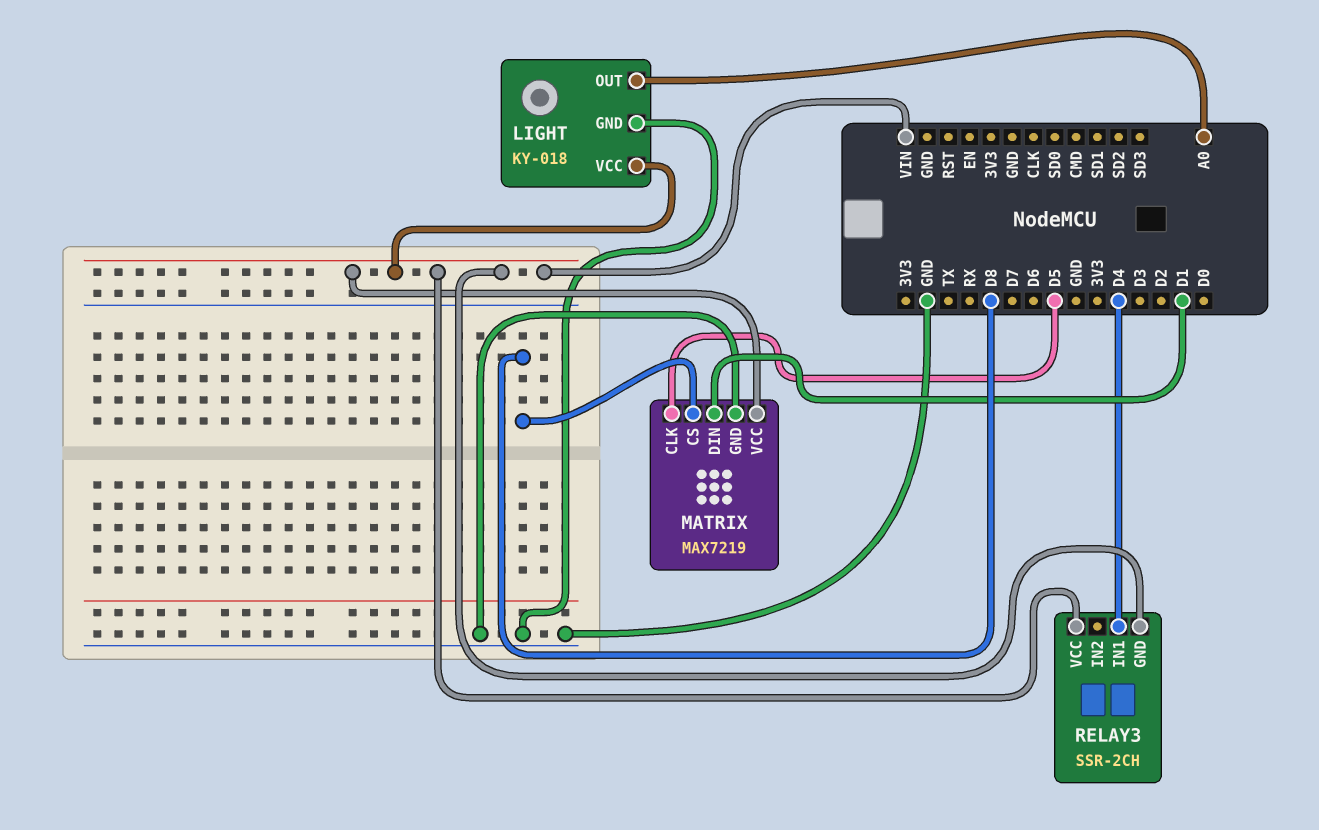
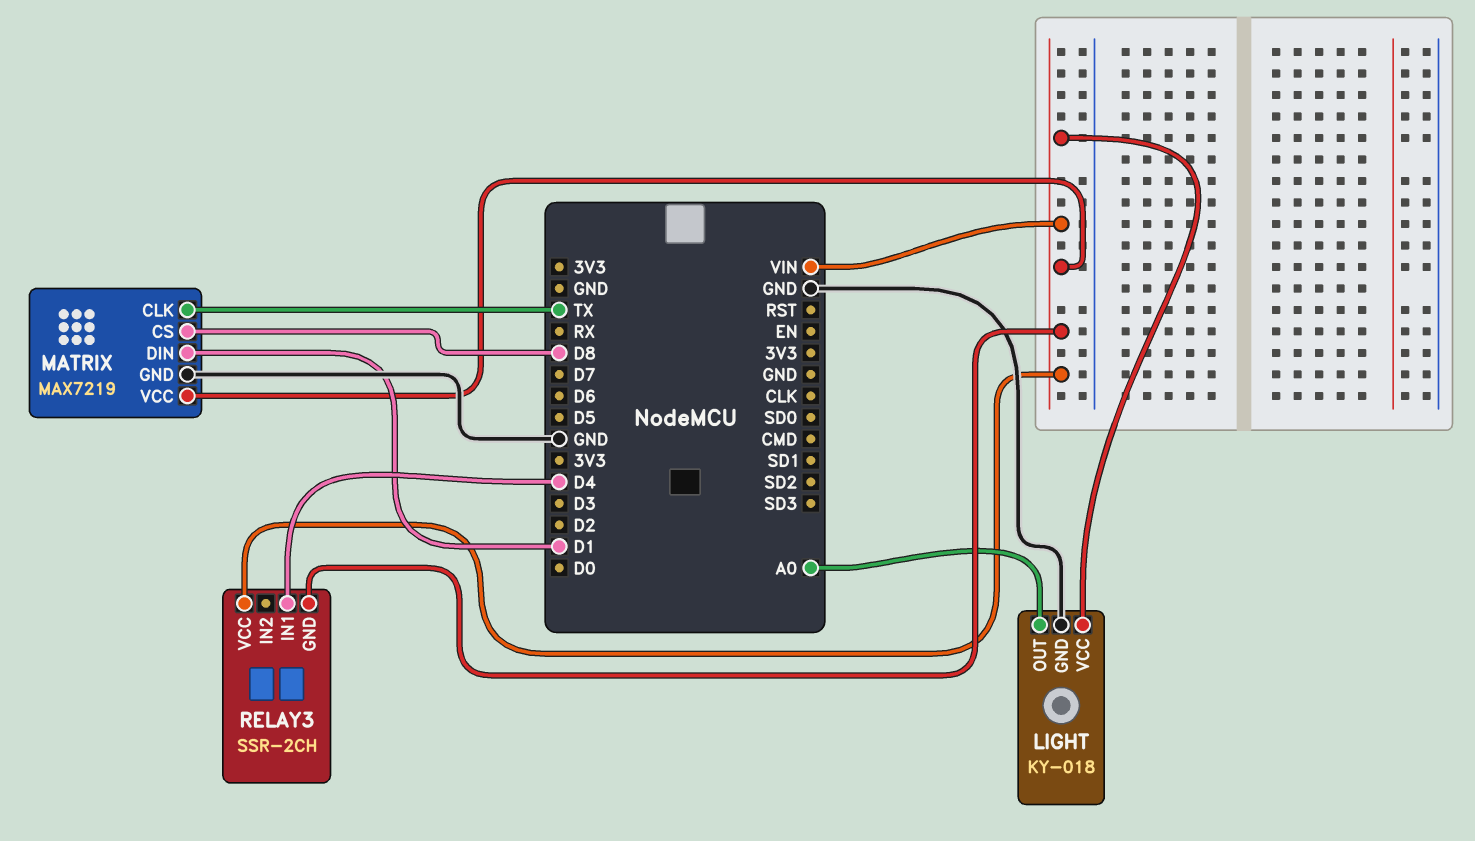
MATRIX pin CLK: D5 -> TX

